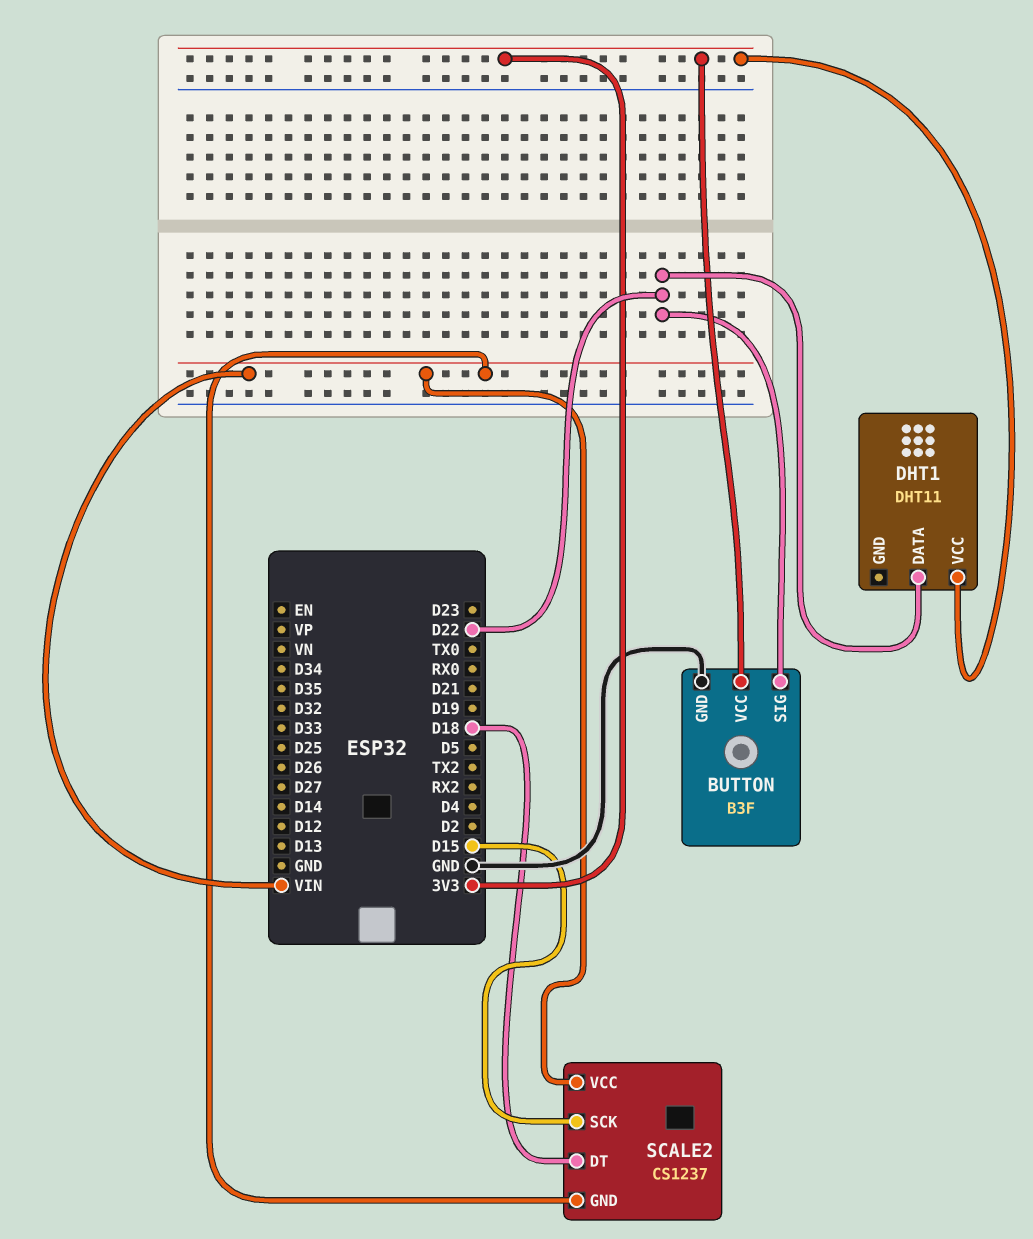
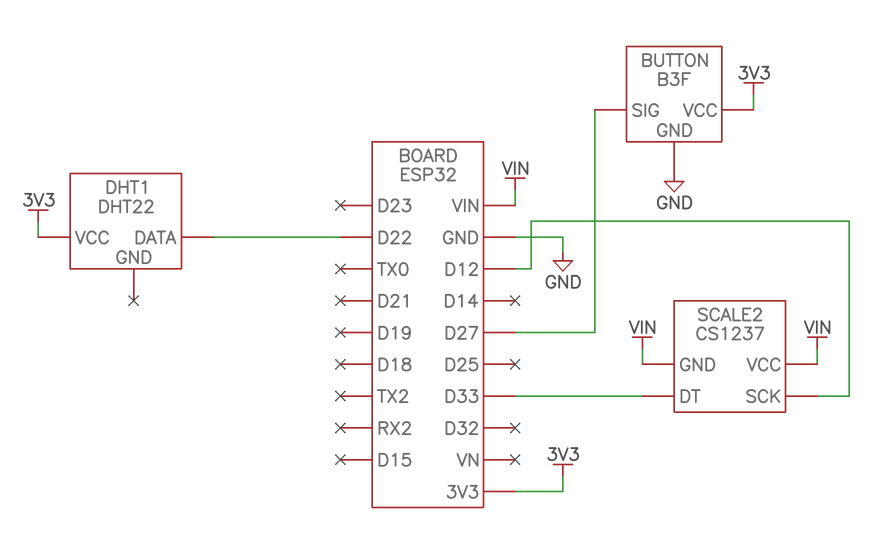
BUTTON pin SIG: D22 -> D27
DHT1: DHT11 -> DHT22
SCALE2 pin DT: D18 -> D33
SCALE2 pin SCK: D15 -> D12

